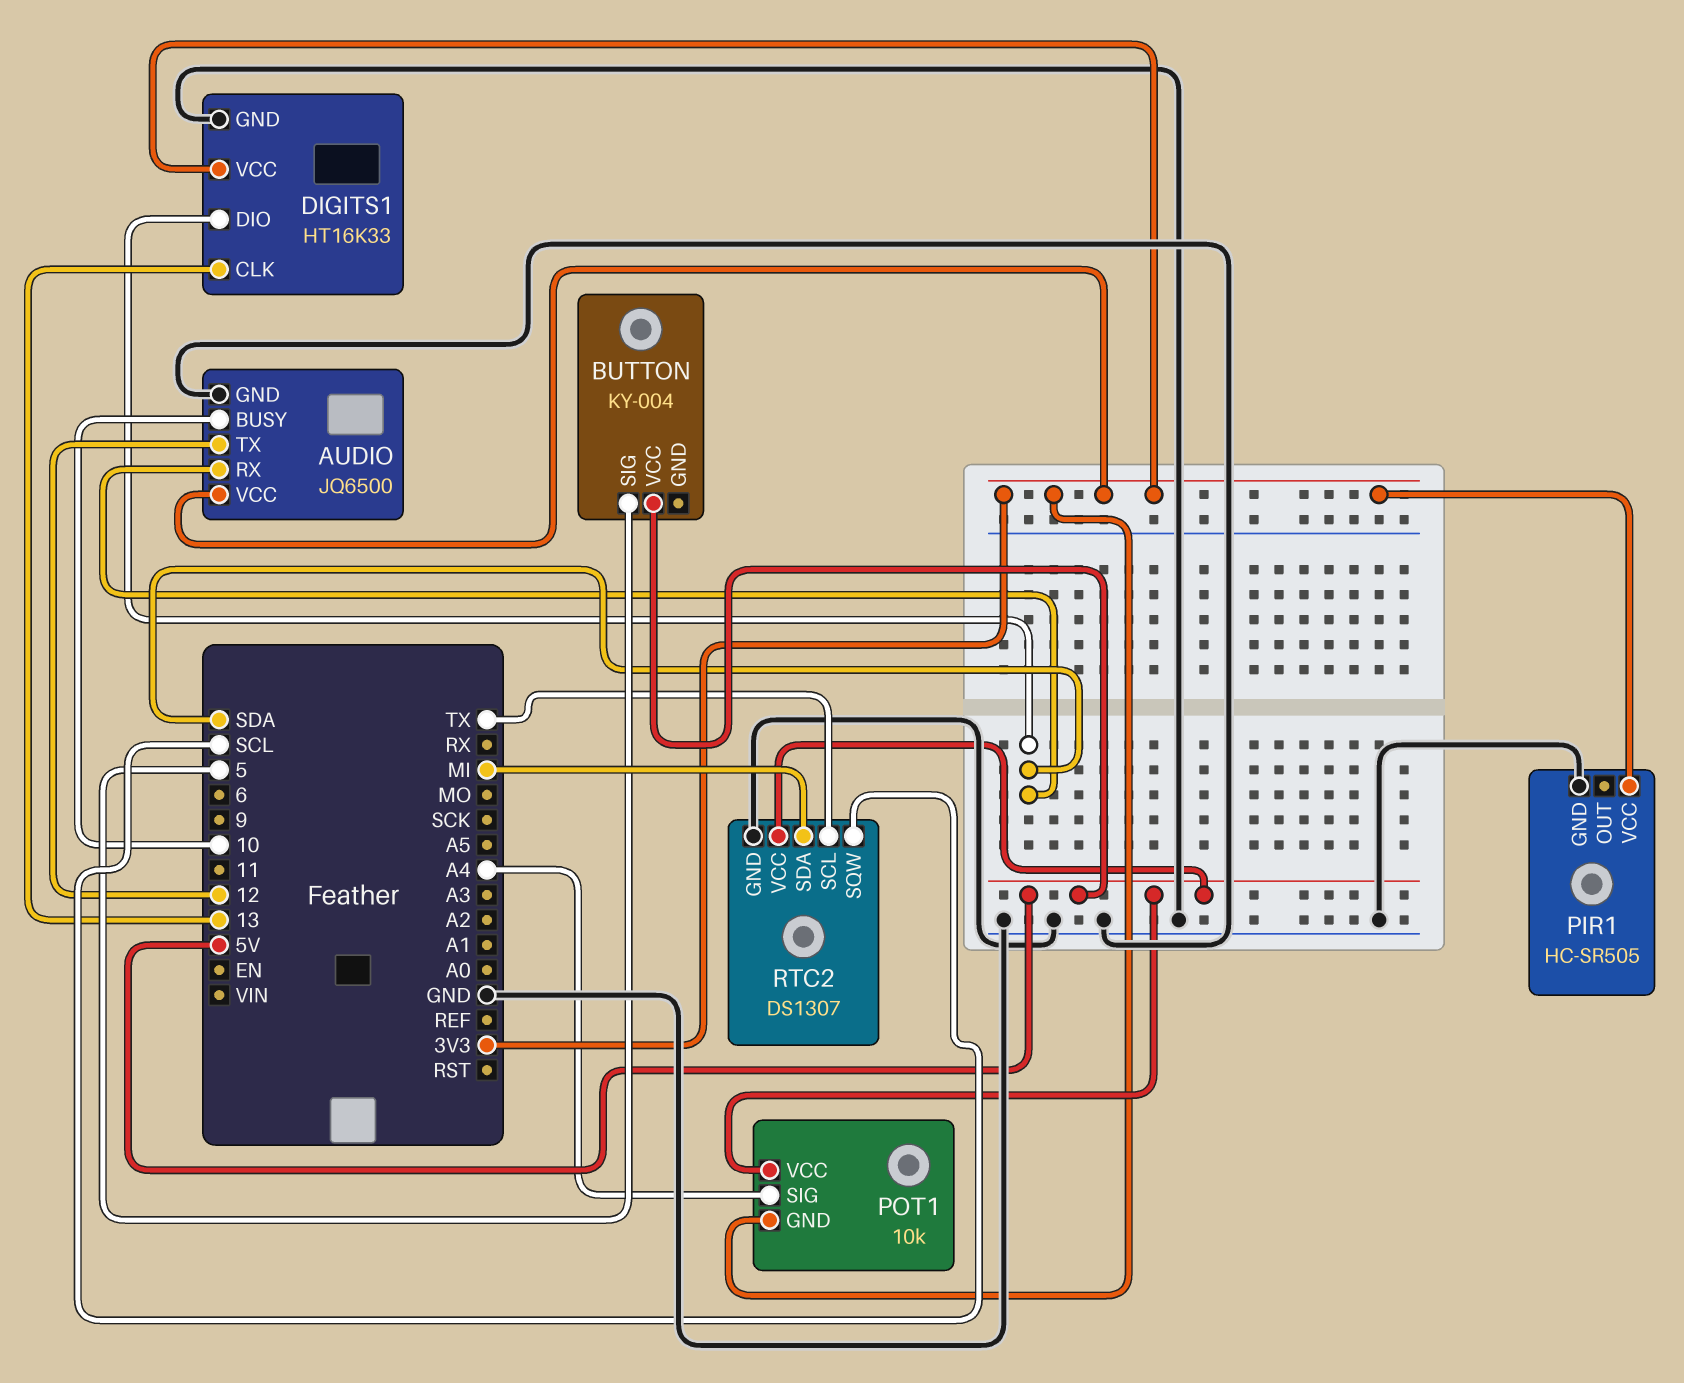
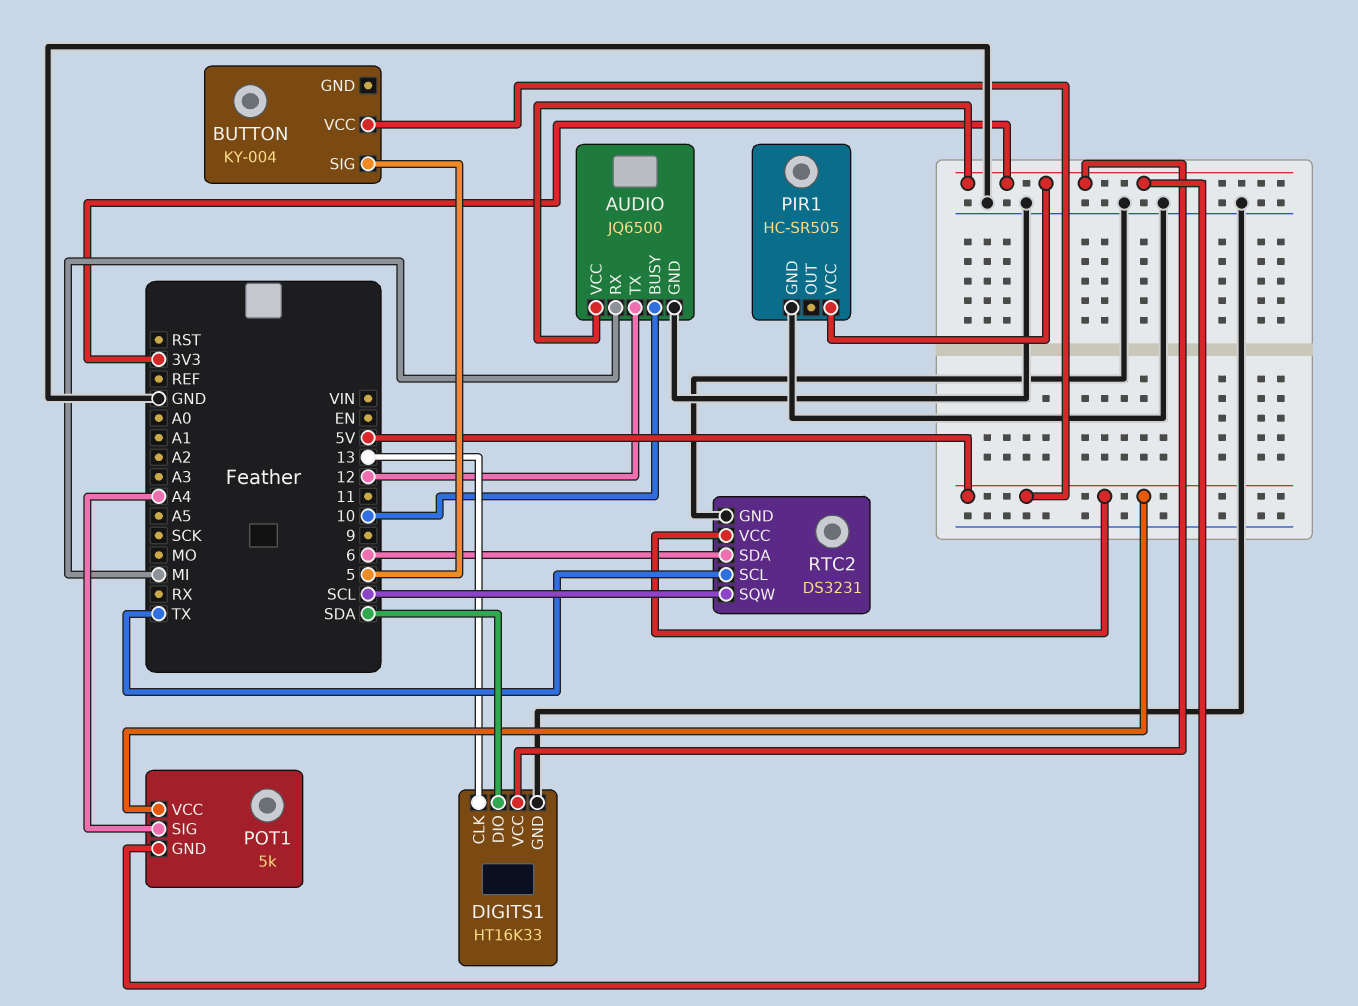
AUDIO pin RX: SDA -> MI
POT1: 10k -> 5k
RTC2: DS1307 -> DS3231
RTC2 pin SDA: MI -> 6

